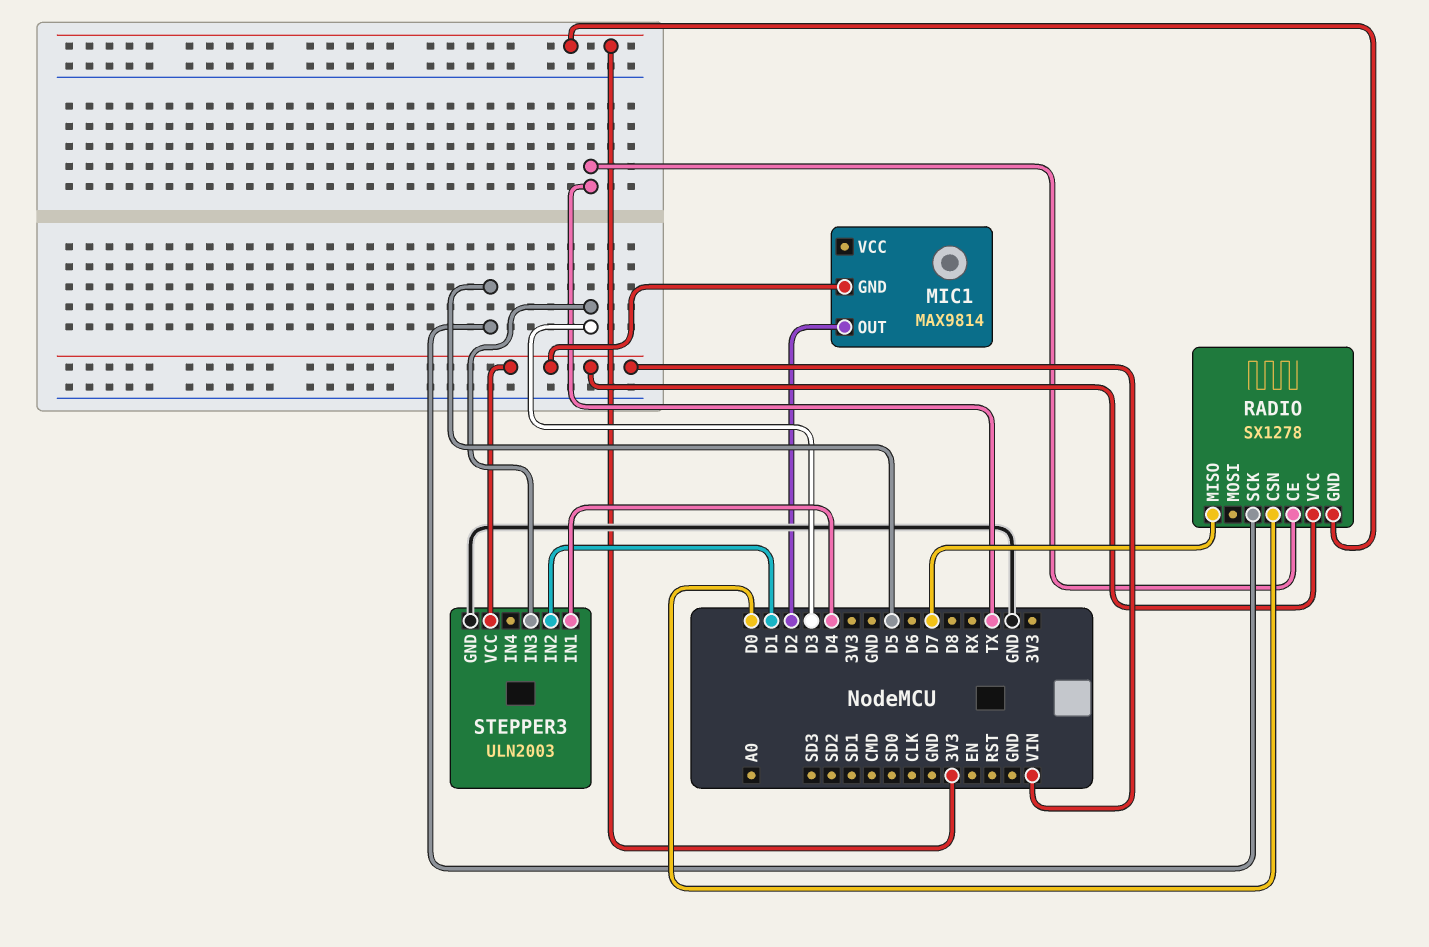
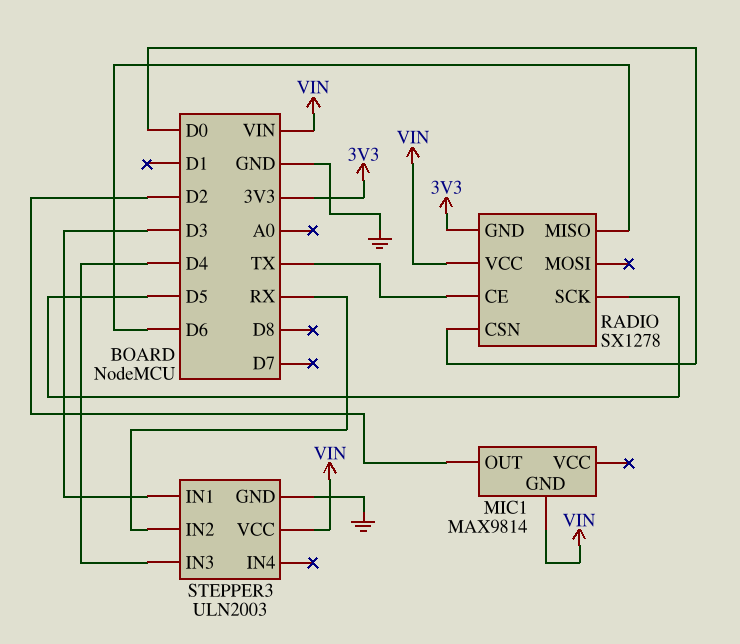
RADIO pin MISO: D7 -> D6
STEPPER3 pin IN1: D4 -> D3
STEPPER3 pin IN2: D1 -> RX
STEPPER3 pin IN3: D3 -> D4

